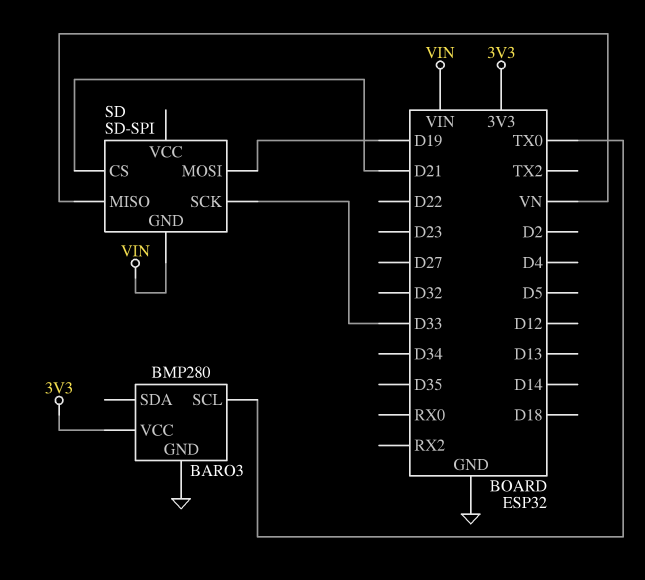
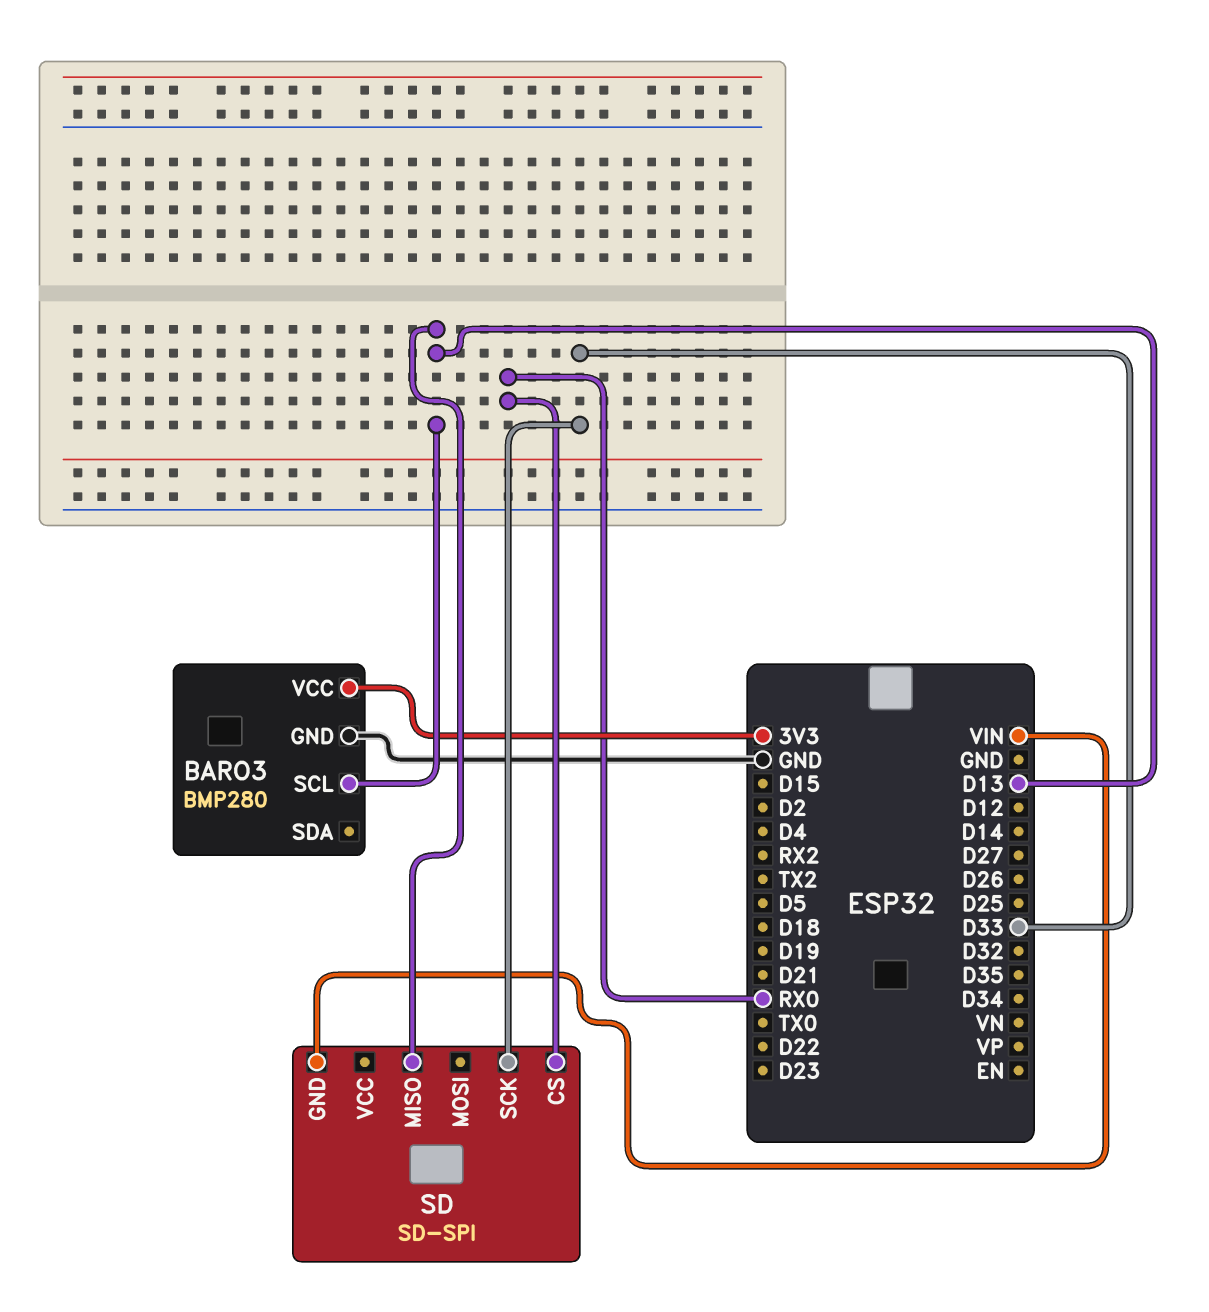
BARO3 pin SCL: TX0 -> D13
SD pin CS: D21 -> RX0
SD pin MISO: VN -> D13
SD pin MOSI: D19 -> none

